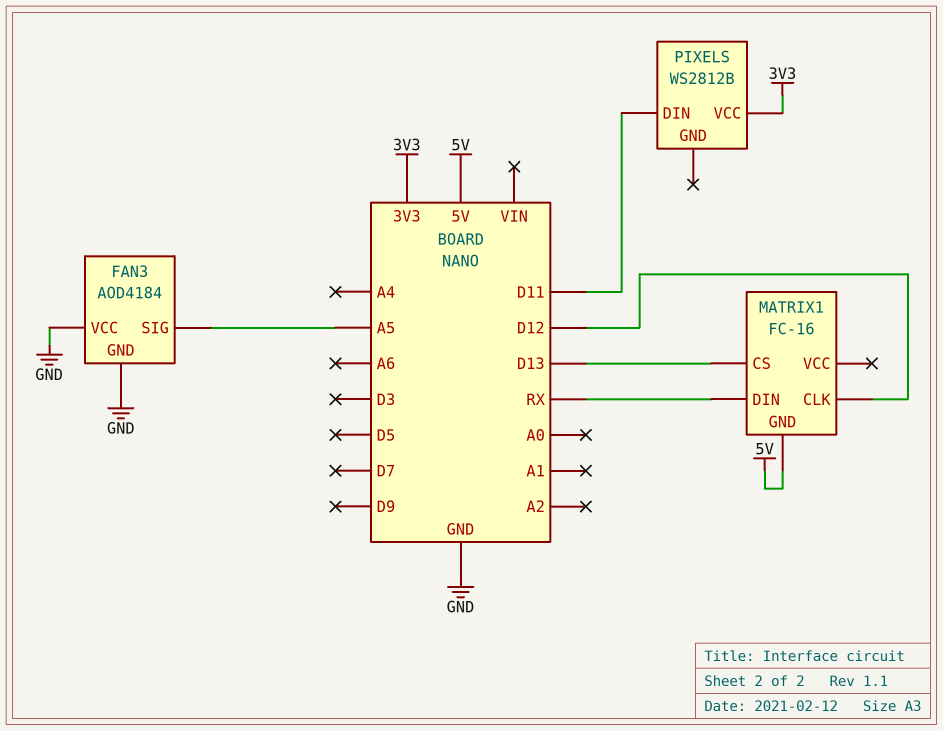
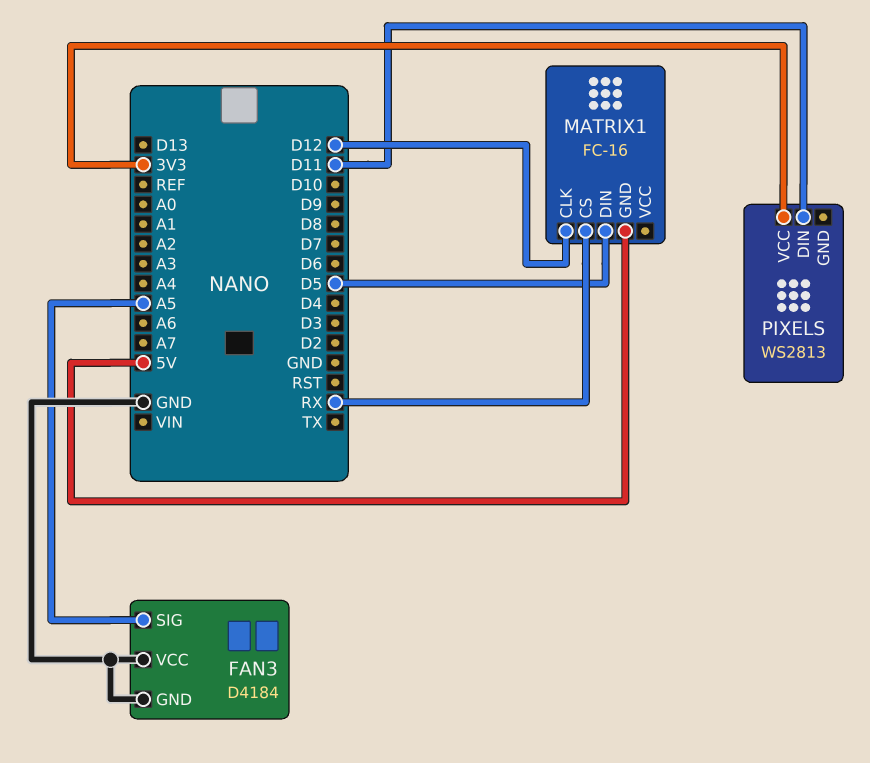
FAN3: AOD4184 -> D4184
MATRIX1 pin CS: D13 -> RX
MATRIX1 pin DIN: RX -> D5
PIXELS: WS2812B -> WS2813

